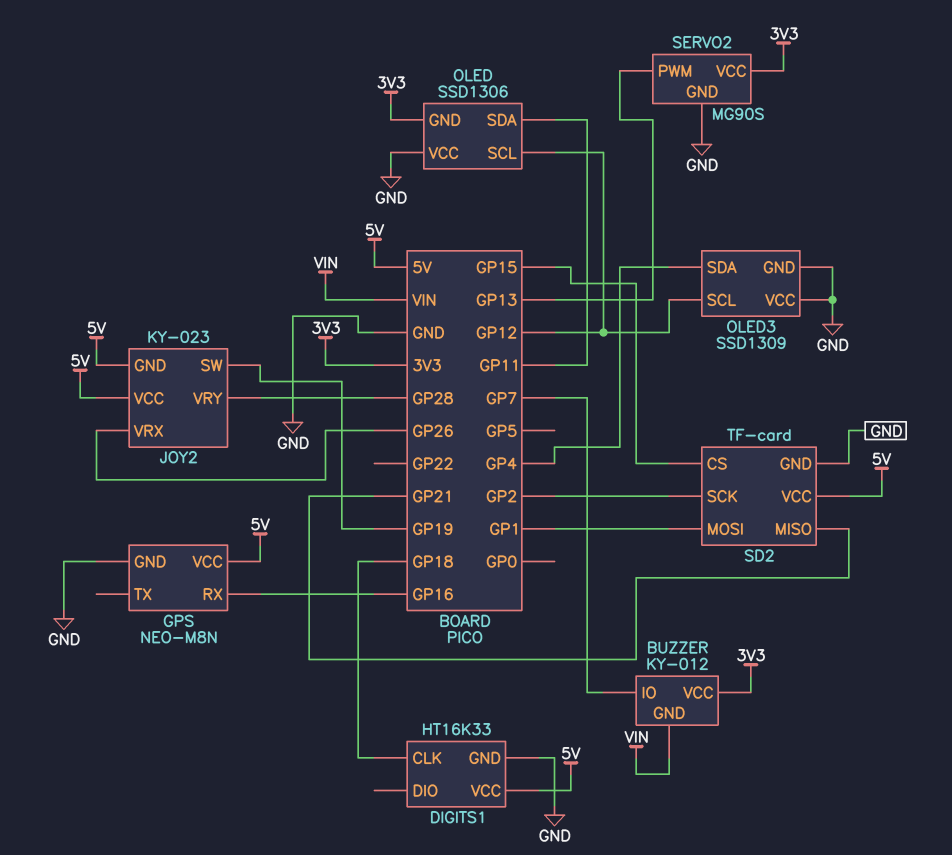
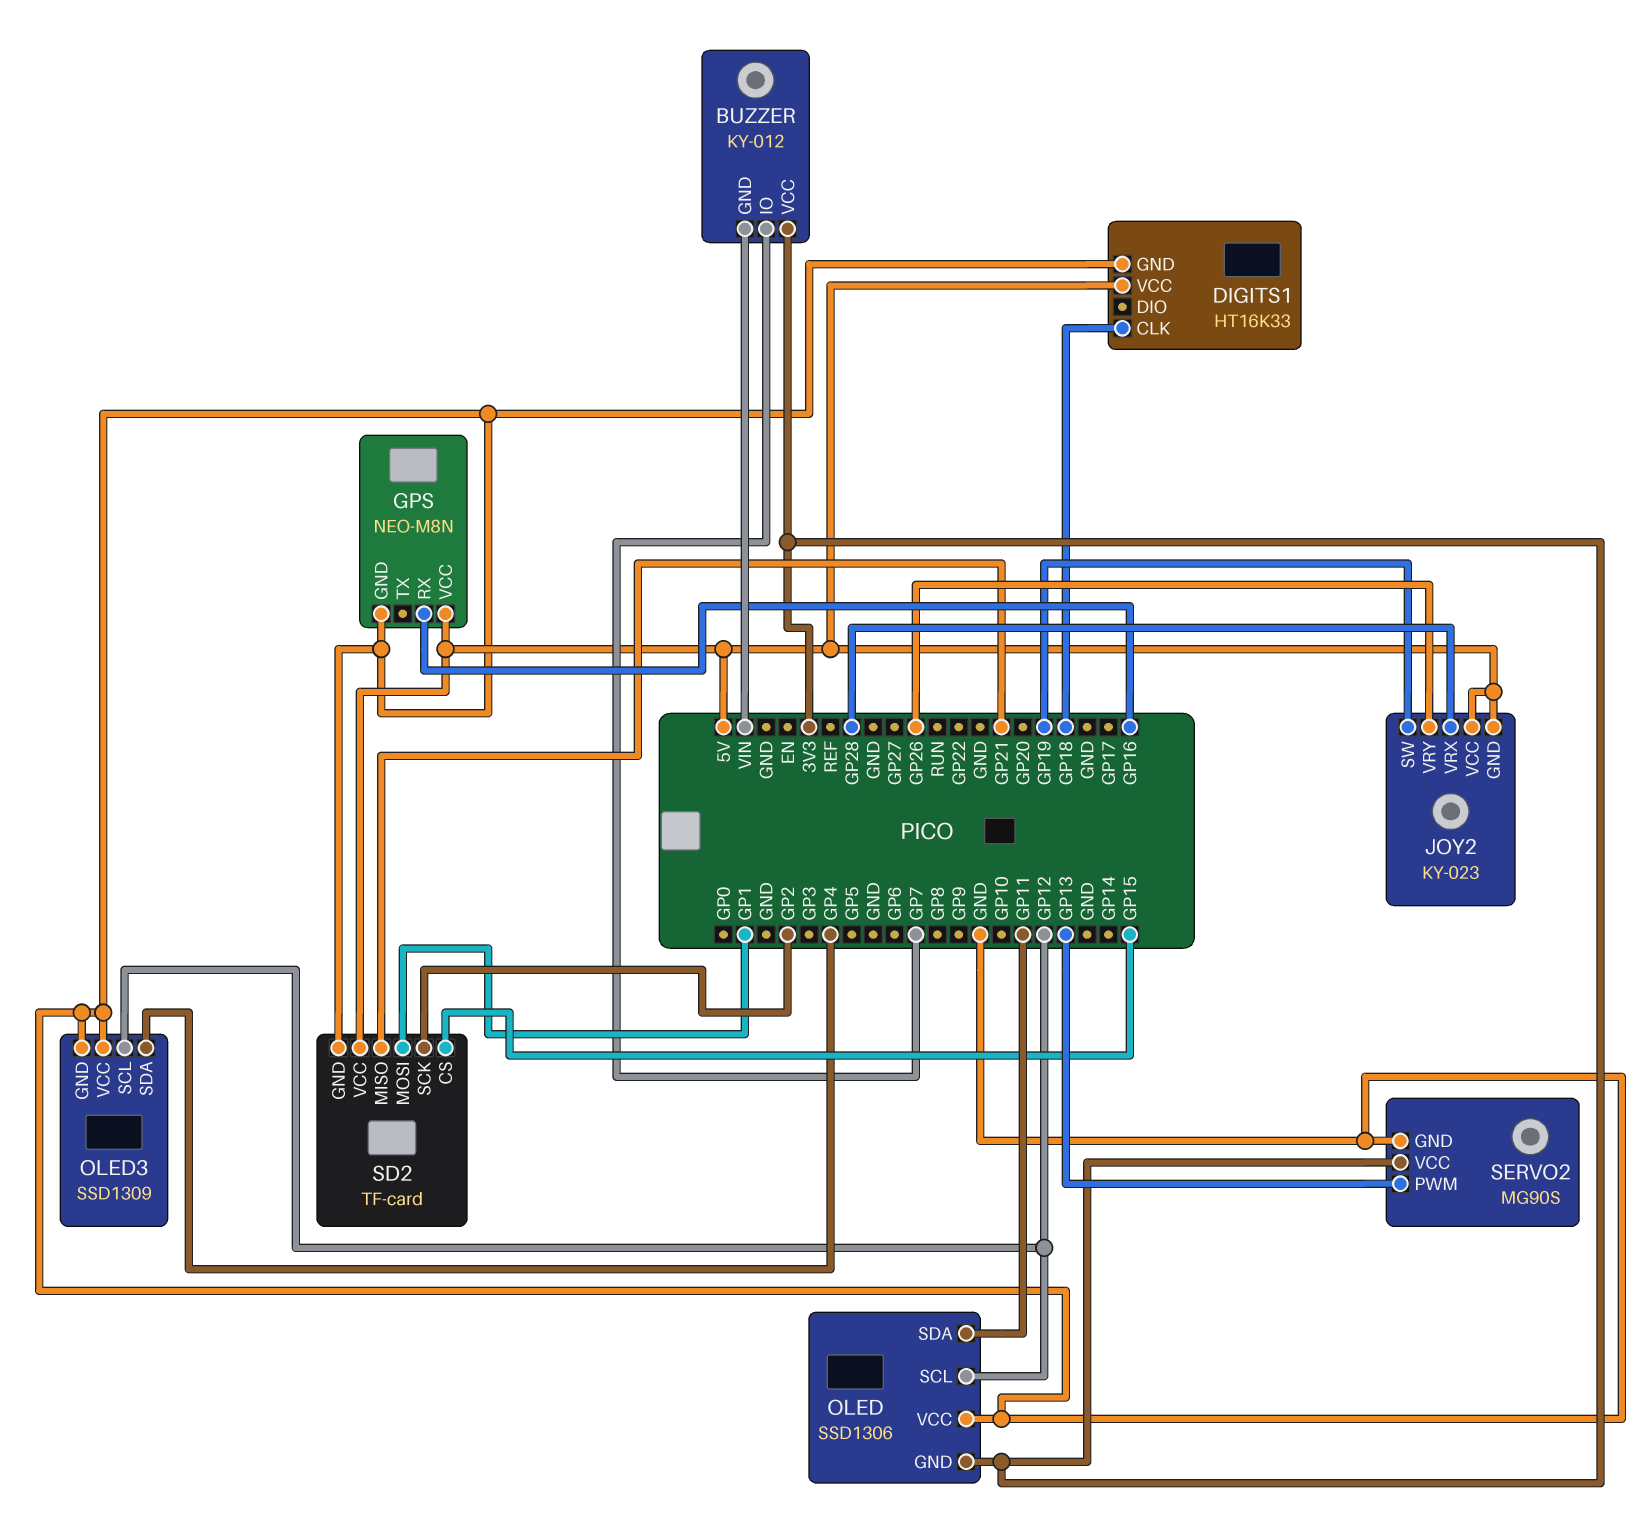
JOY2 pin VRX: GP26 -> GP28
JOY2 pin VRY: GP28 -> GP26

